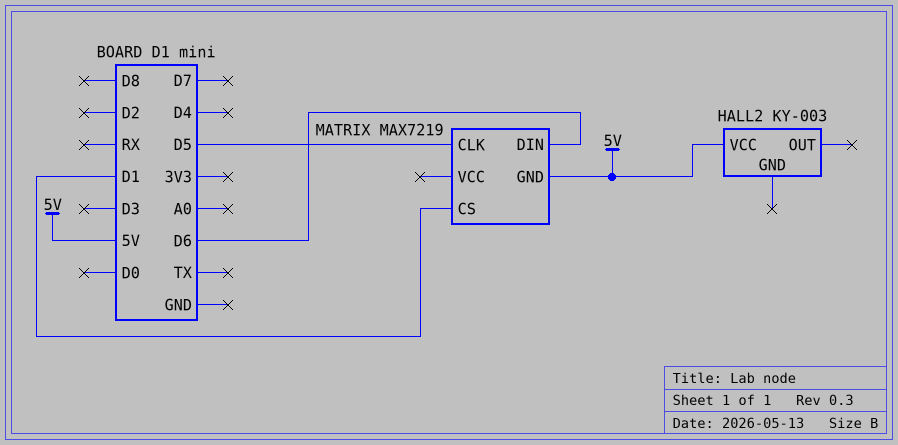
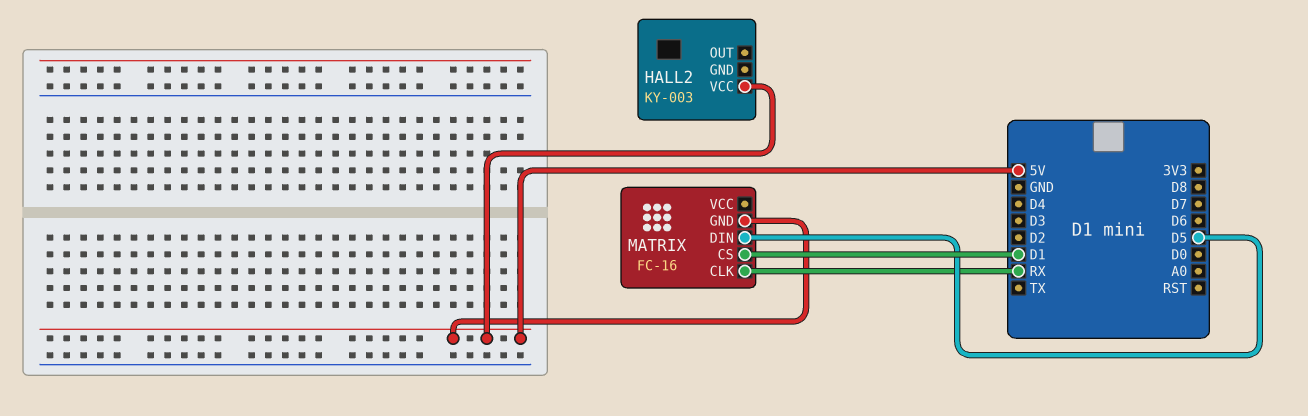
MATRIX: MAX7219 -> FC-16
MATRIX pin CLK: D5 -> RX
MATRIX pin DIN: D6 -> D5

